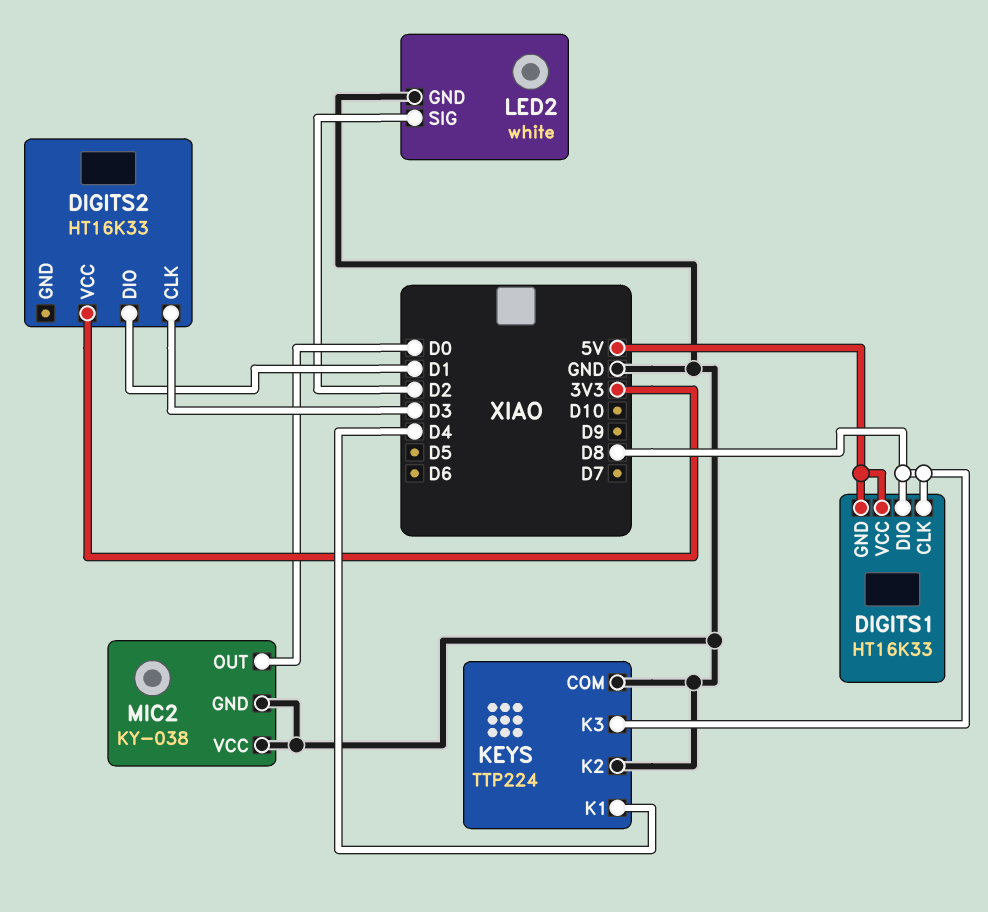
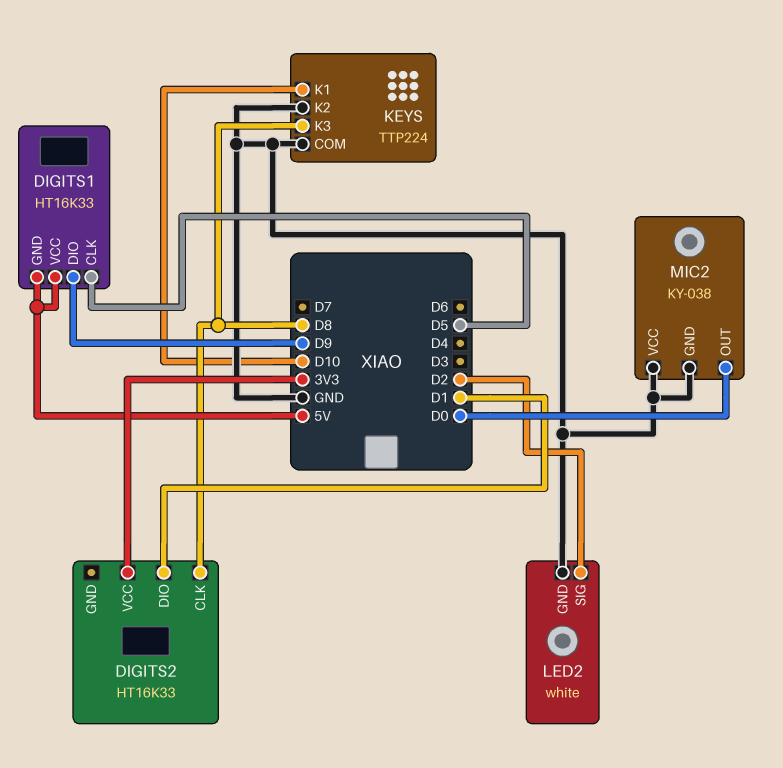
DIGITS1 pin CLK: D8 -> D5
DIGITS1 pin DIO: D8 -> D9
DIGITS2 pin CLK: D3 -> D8
KEYS pin K1: D4 -> D10

